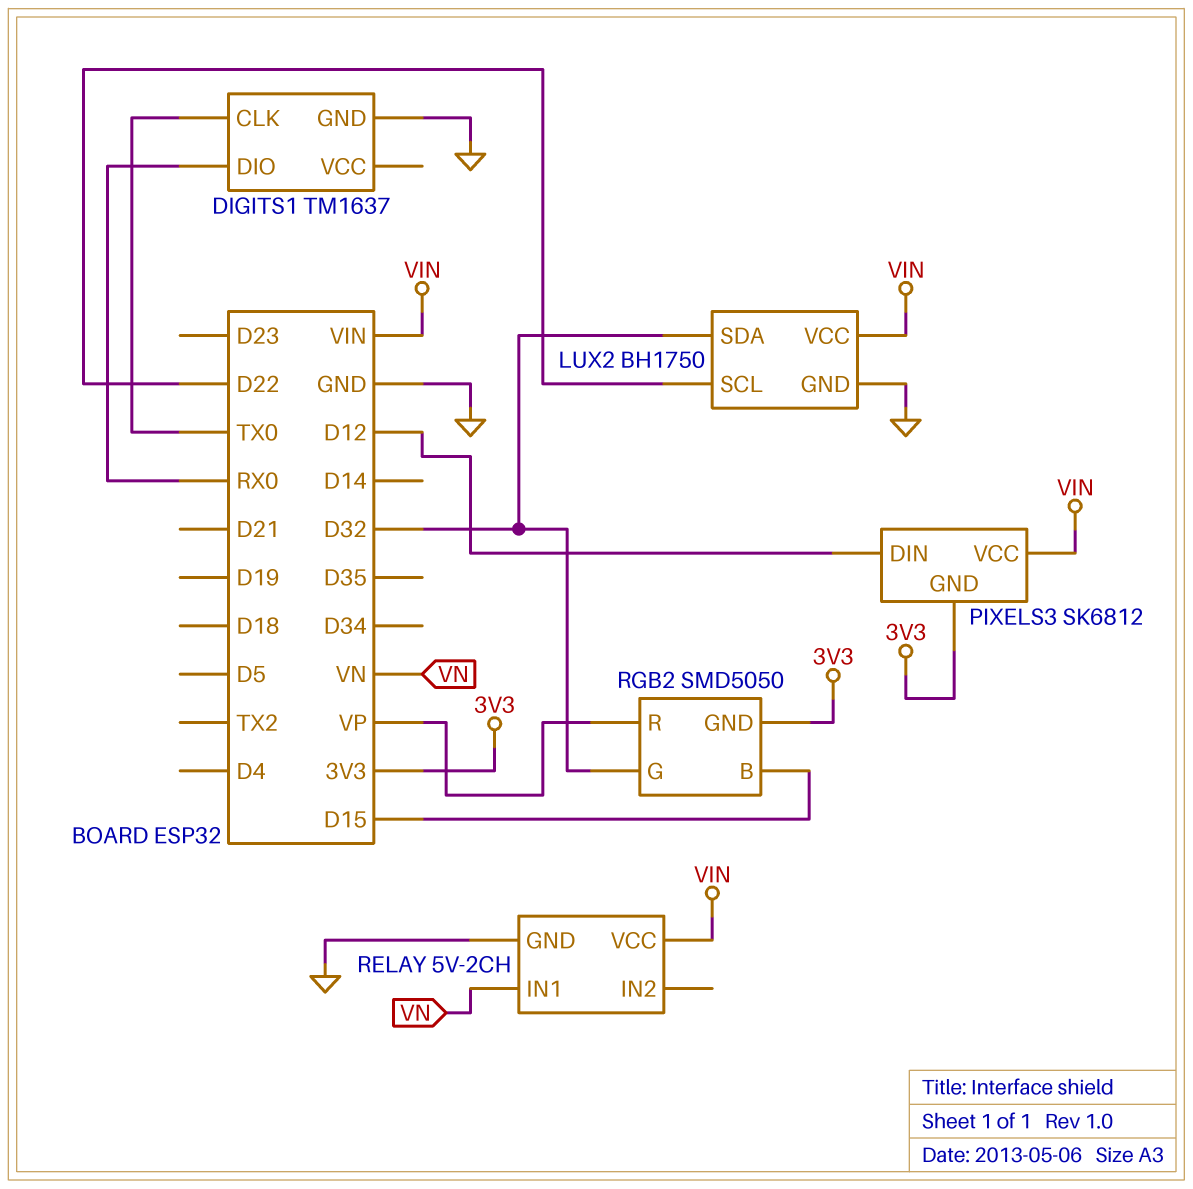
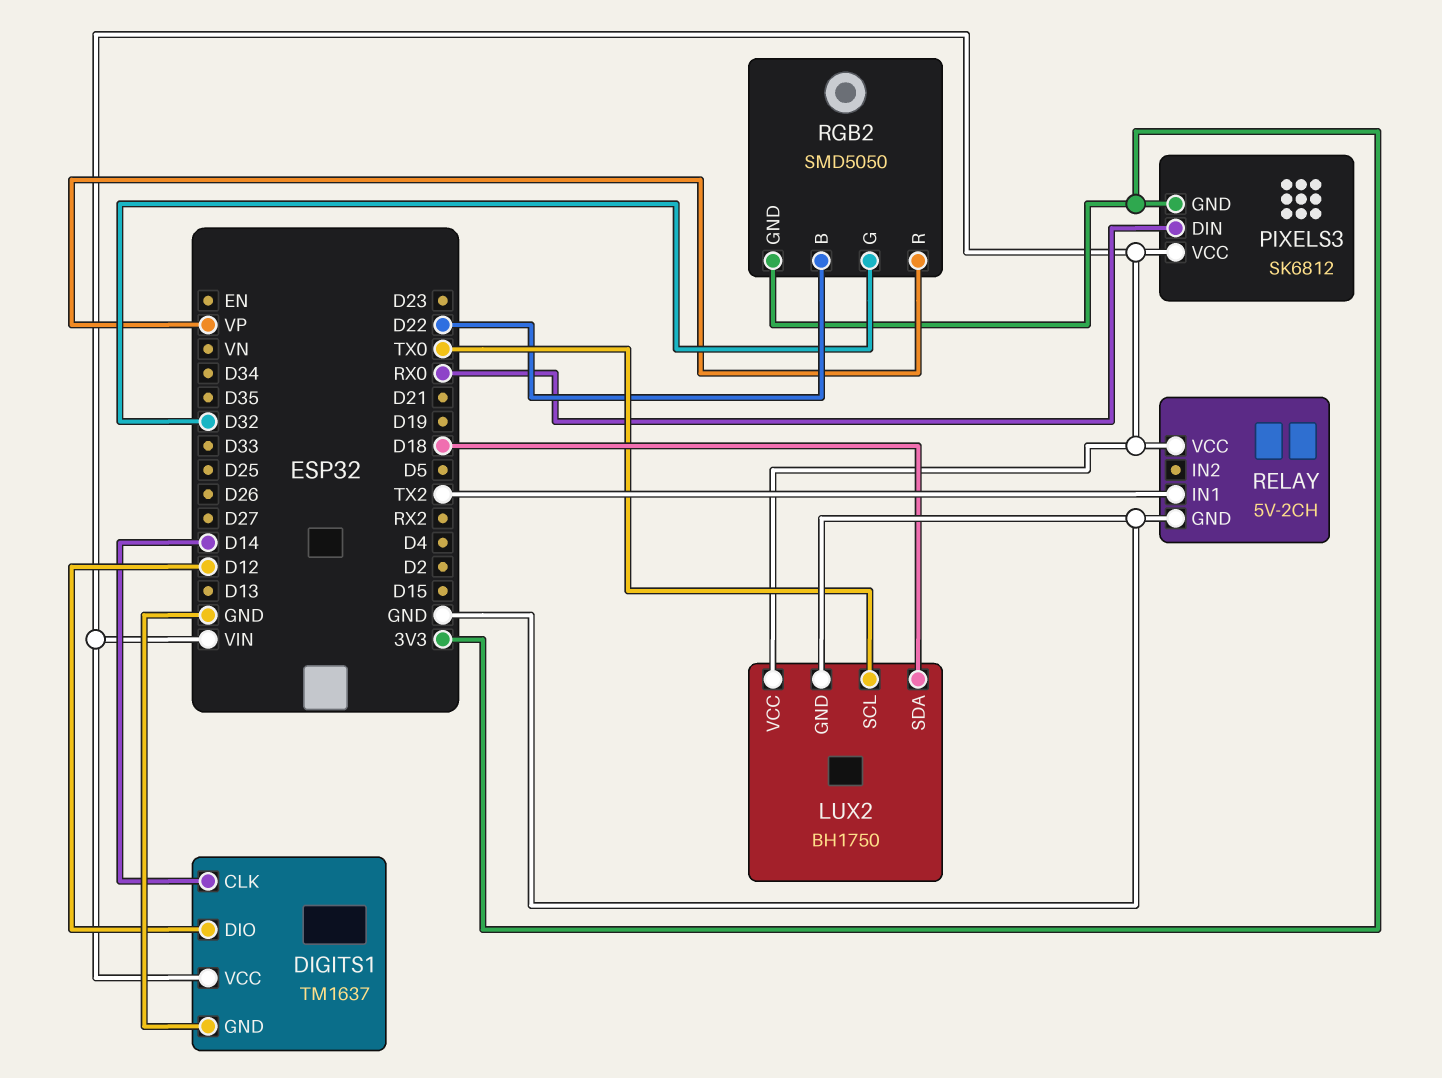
DIGITS1 pin CLK: TX0 -> D14
DIGITS1 pin DIO: RX0 -> D12
DIGITS1 pin VCC: none -> VIN
LUX2 pin SCL: D22 -> TX0
LUX2 pin SDA: D32 -> D18
PIXELS3 pin DIN: D12 -> RX0
RELAY pin IN1: VN -> TX2
RGB2 pin B: D15 -> D22

